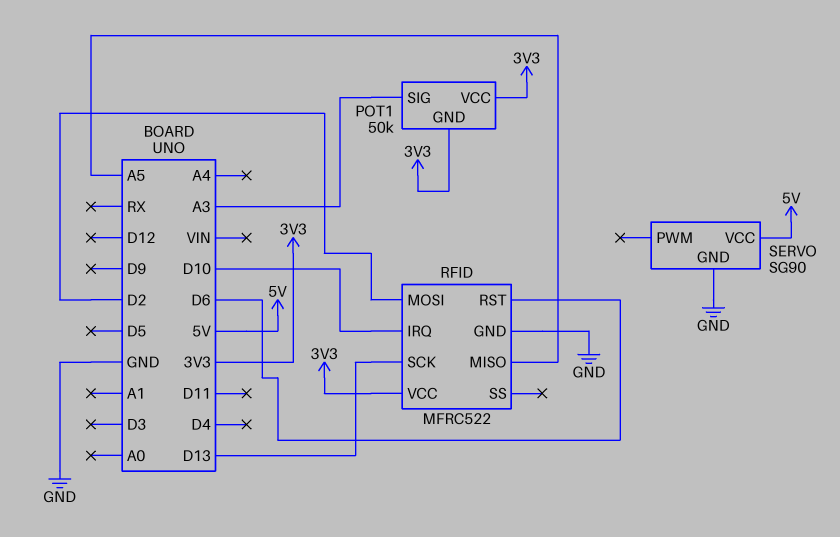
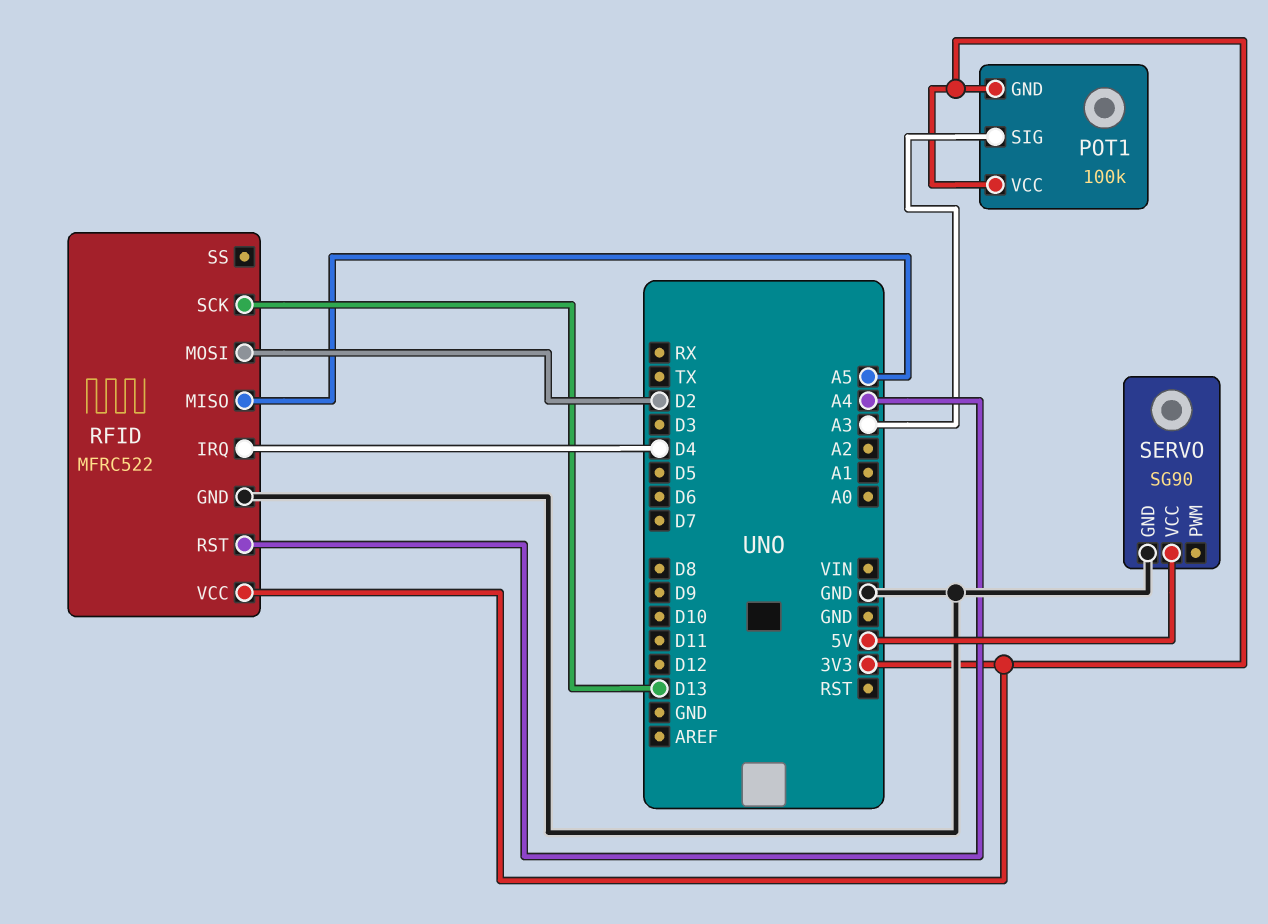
POT1: 50k -> 100k
RFID pin IRQ: D10 -> D4
RFID pin RST: D6 -> A4

